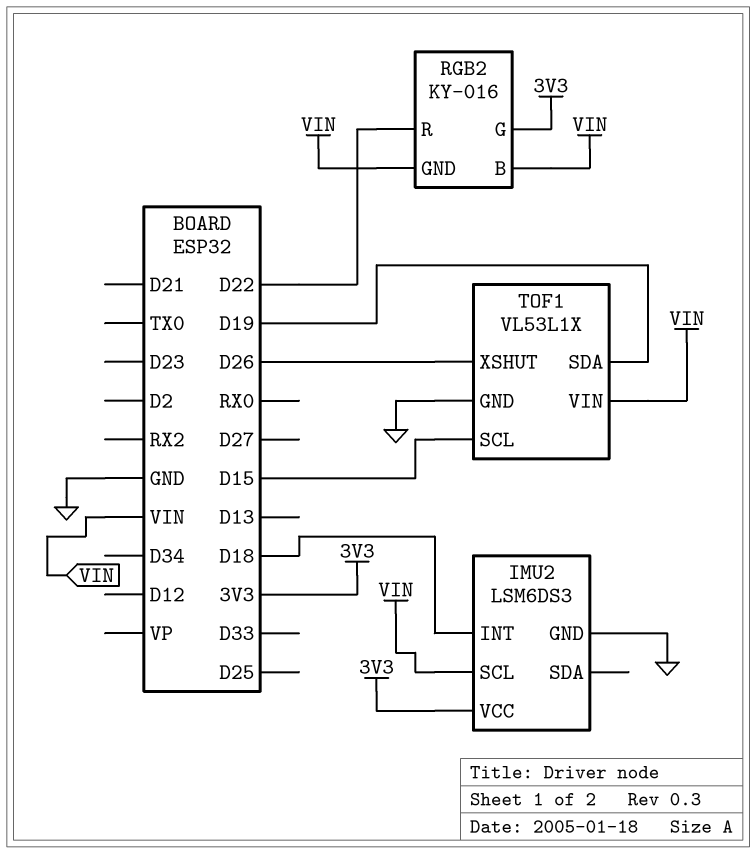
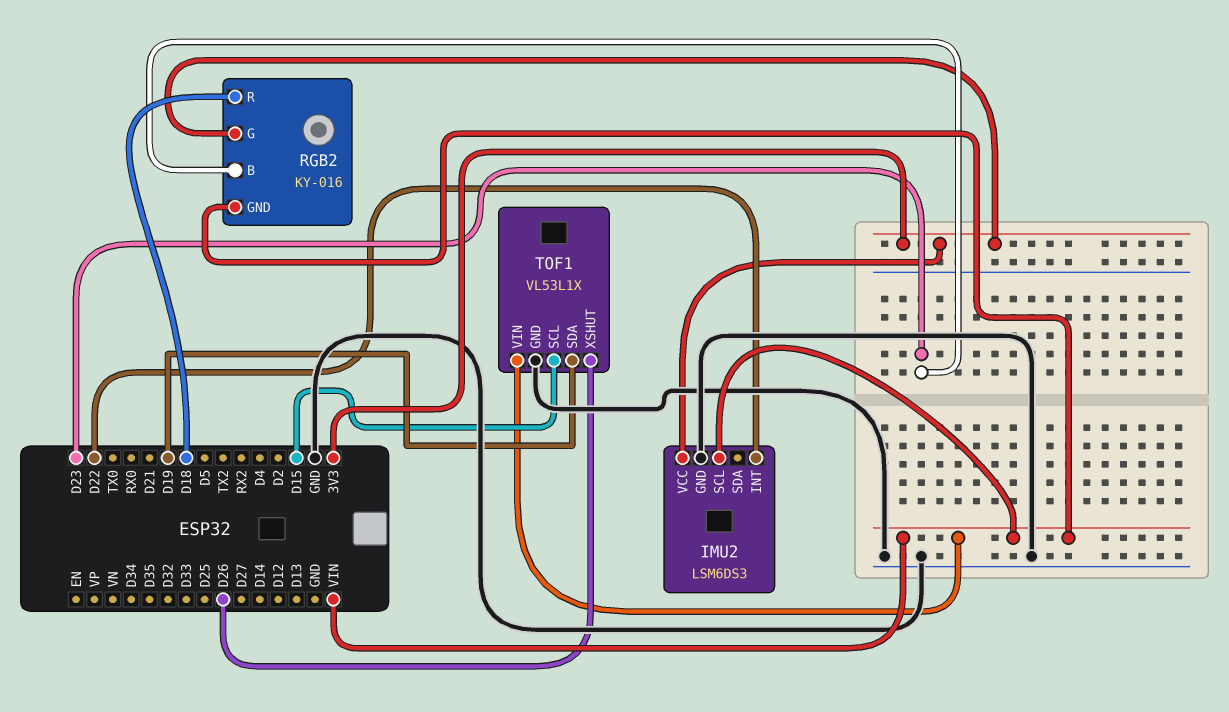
IMU2 pin INT: D18 -> D22
RGB2 pin B: VIN -> D23
RGB2 pin R: D22 -> D18

